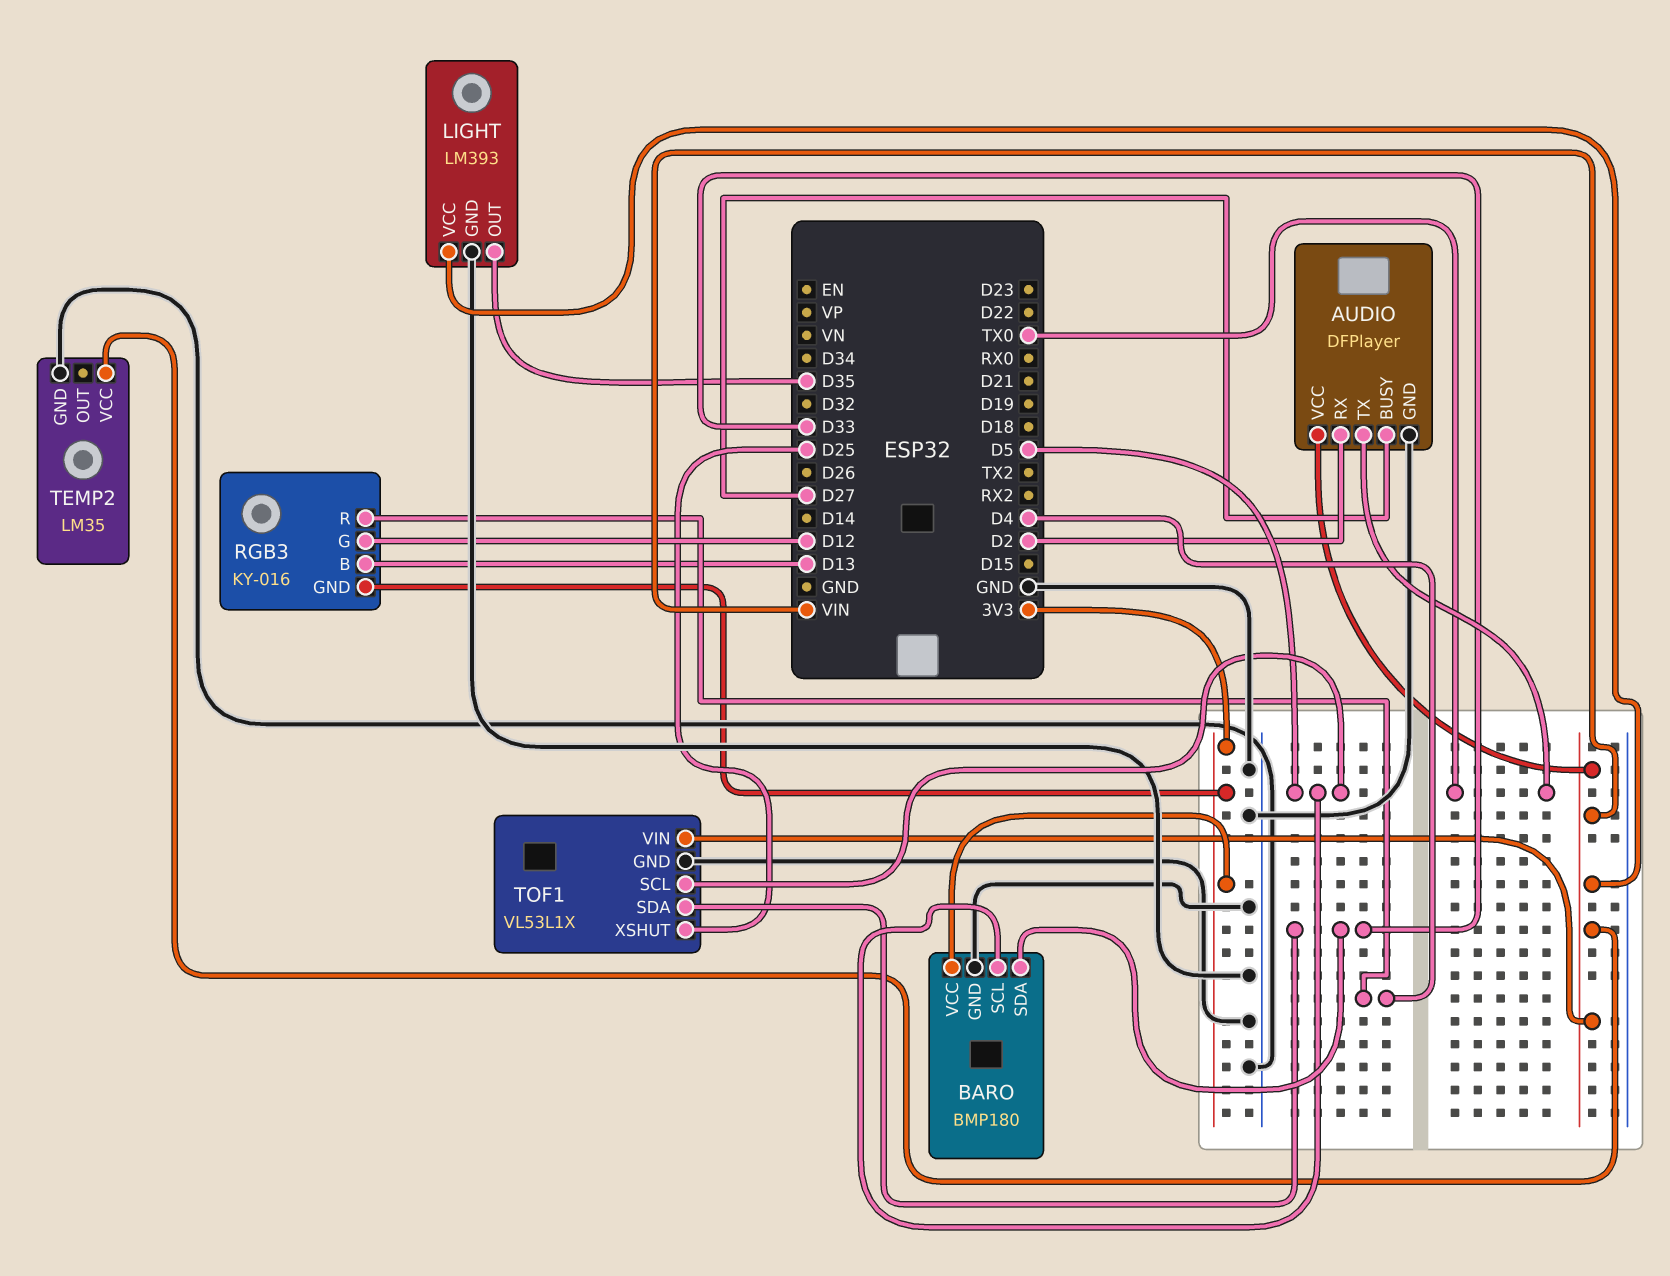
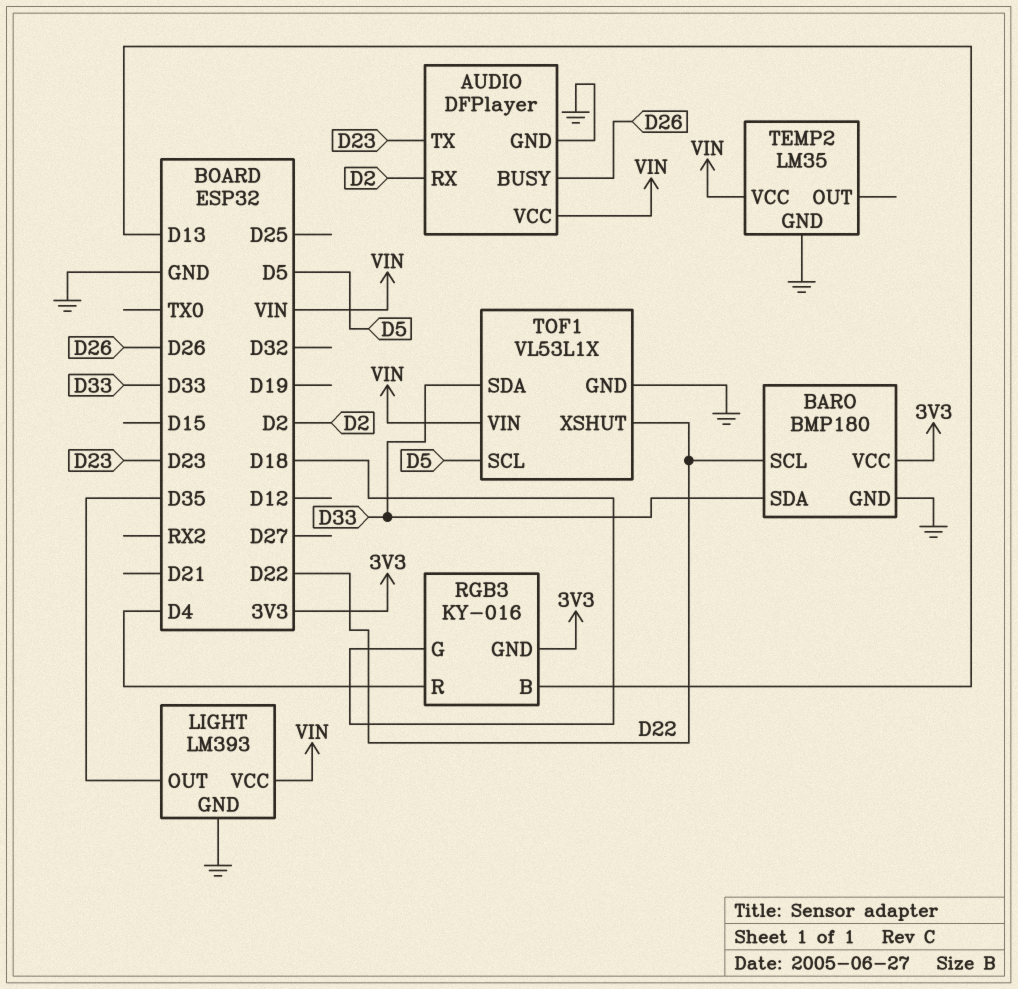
AUDIO pin BUSY: D27 -> D26
AUDIO pin TX: TX0 -> D23
BARO pin SCL: D5 -> D22
RGB3 pin G: D12 -> D18
TOF1 pin XSHUT: D25 -> D22

